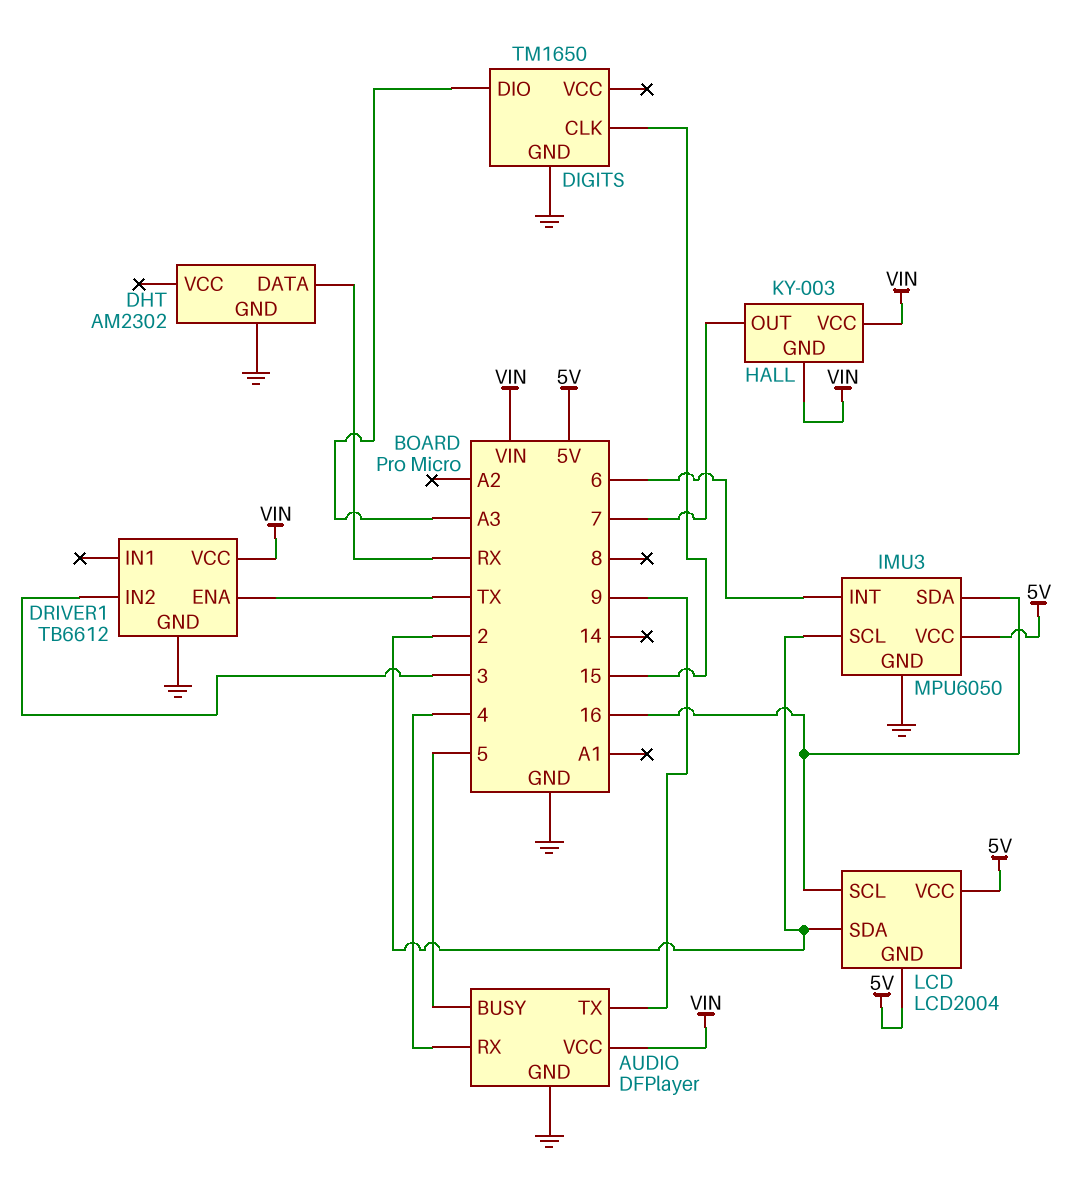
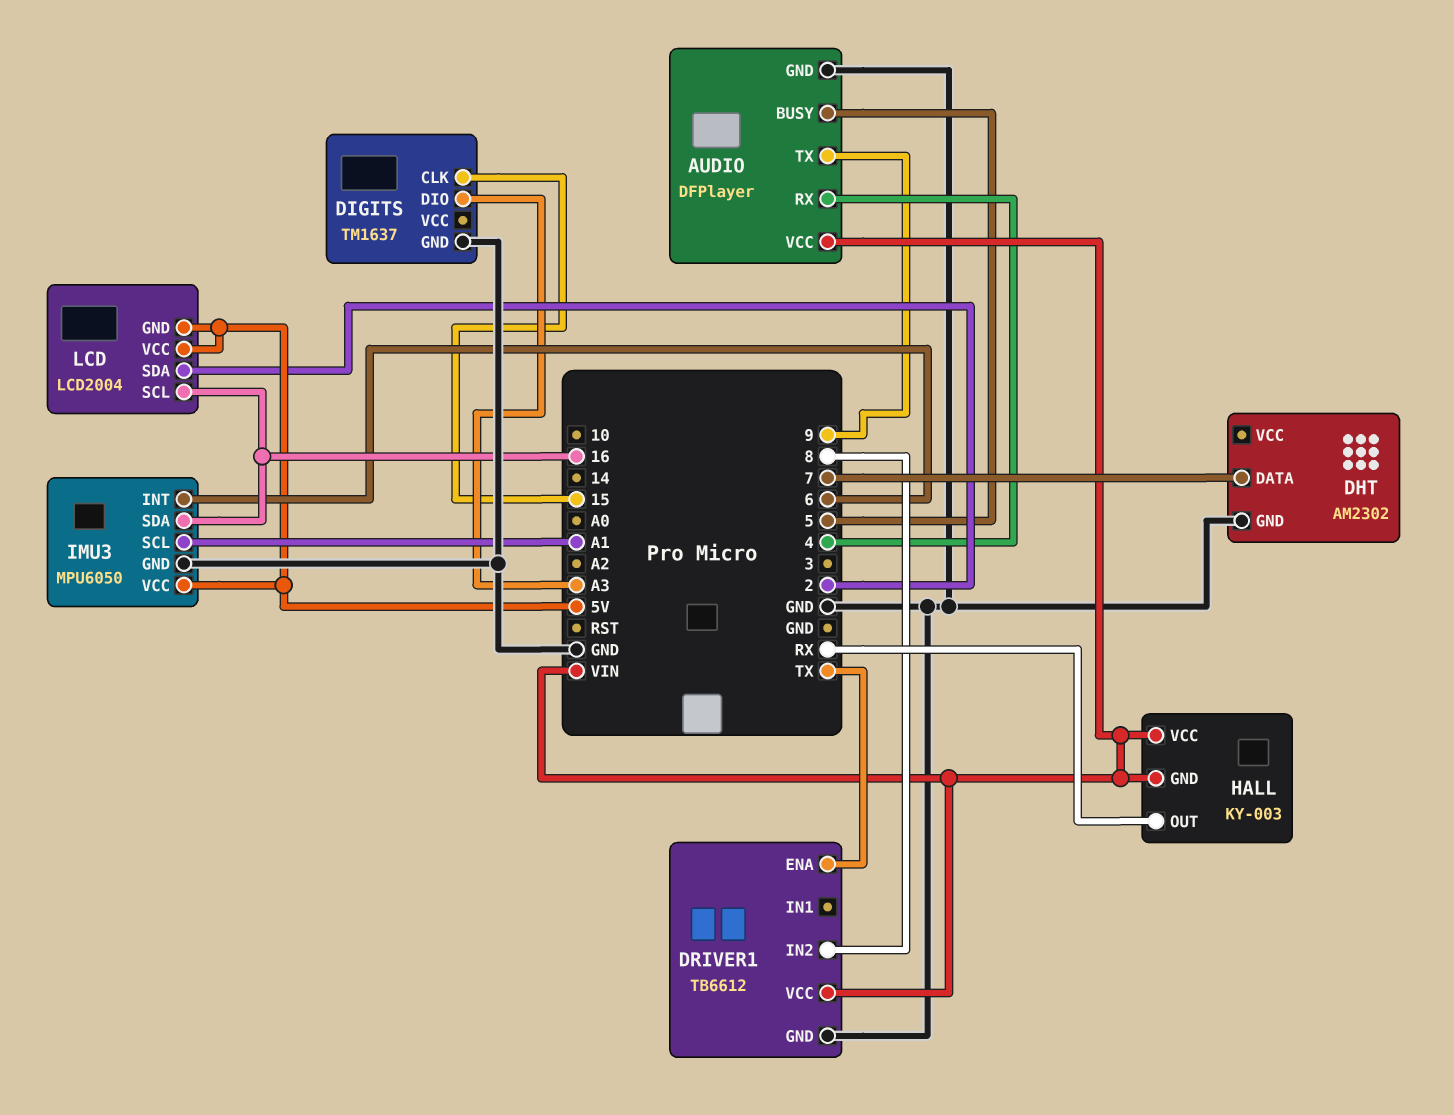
DHT pin DATA: RX -> 7
DIGITS: TM1650 -> TM1637
DRIVER1 pin IN2: 3 -> 8
HALL pin OUT: 7 -> RX
IMU3 pin SCL: 2 -> A1

